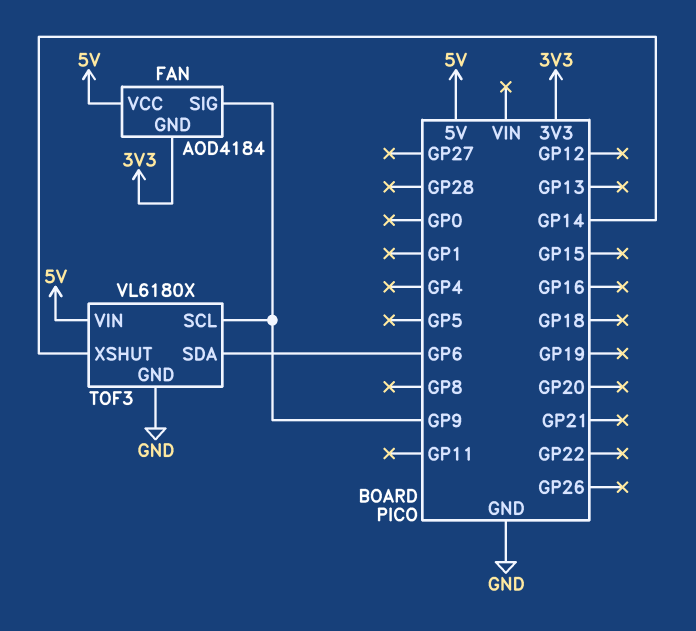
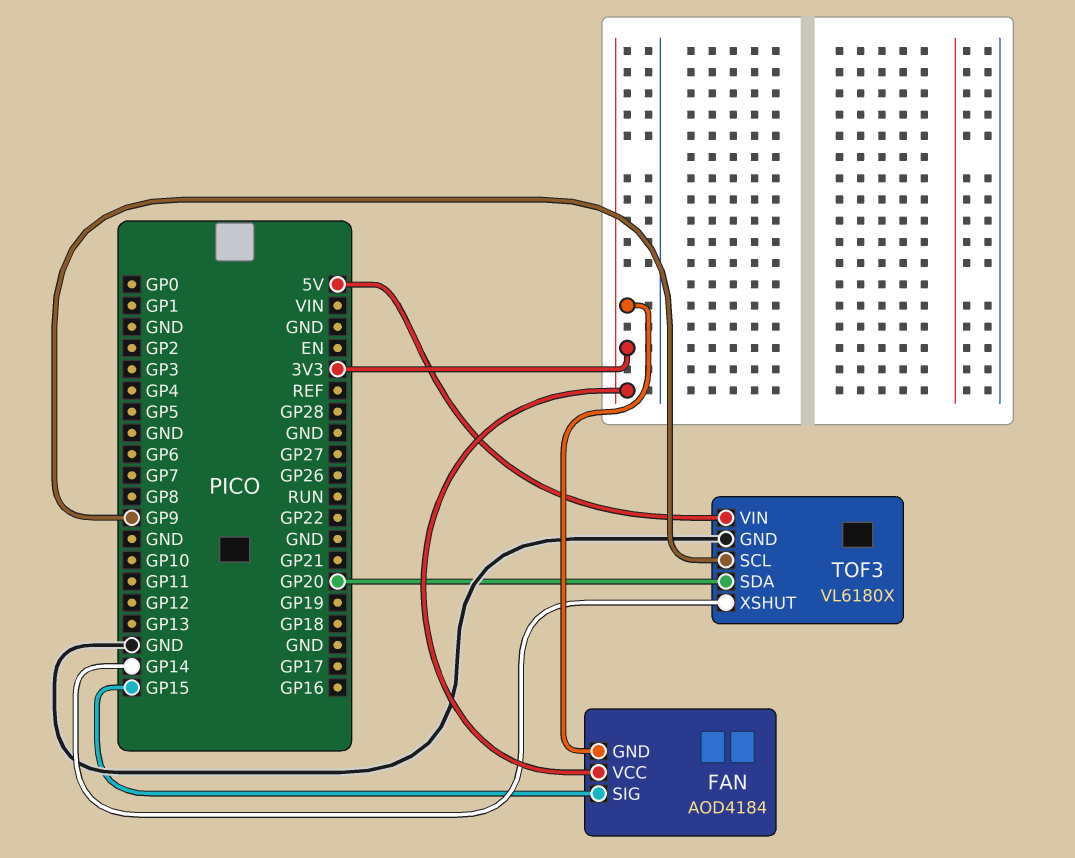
FAN pin SIG: GP9 -> GP15
FAN pin VCC: 5V -> 3V3
TOF3 pin SDA: GP6 -> GP20

